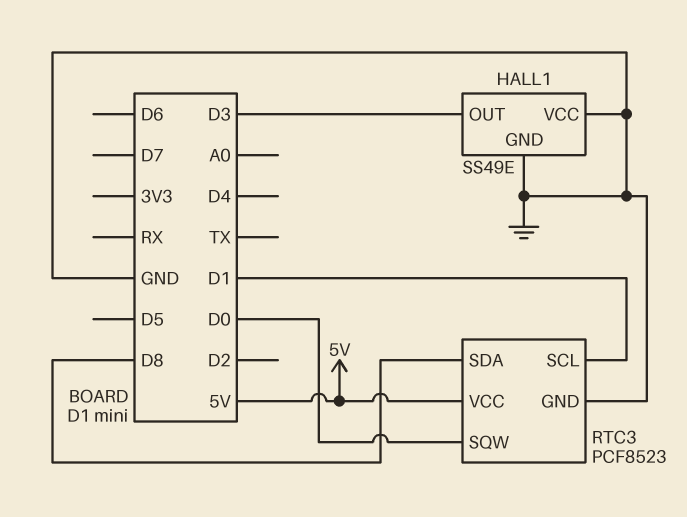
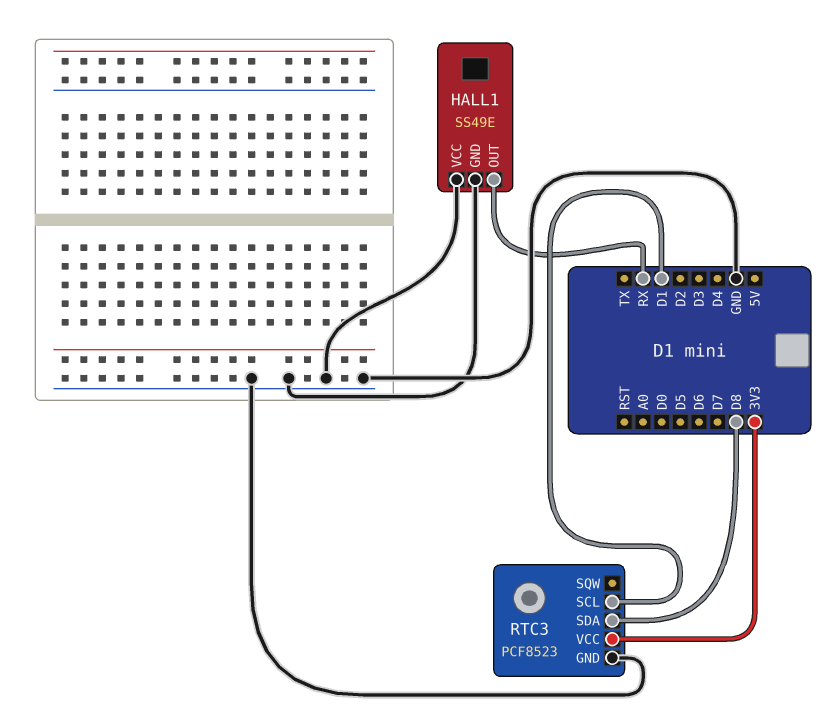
HALL1 pin OUT: D3 -> RX
RTC3 pin SQW: D0 -> none
RTC3 pin VCC: 5V -> 3V3

